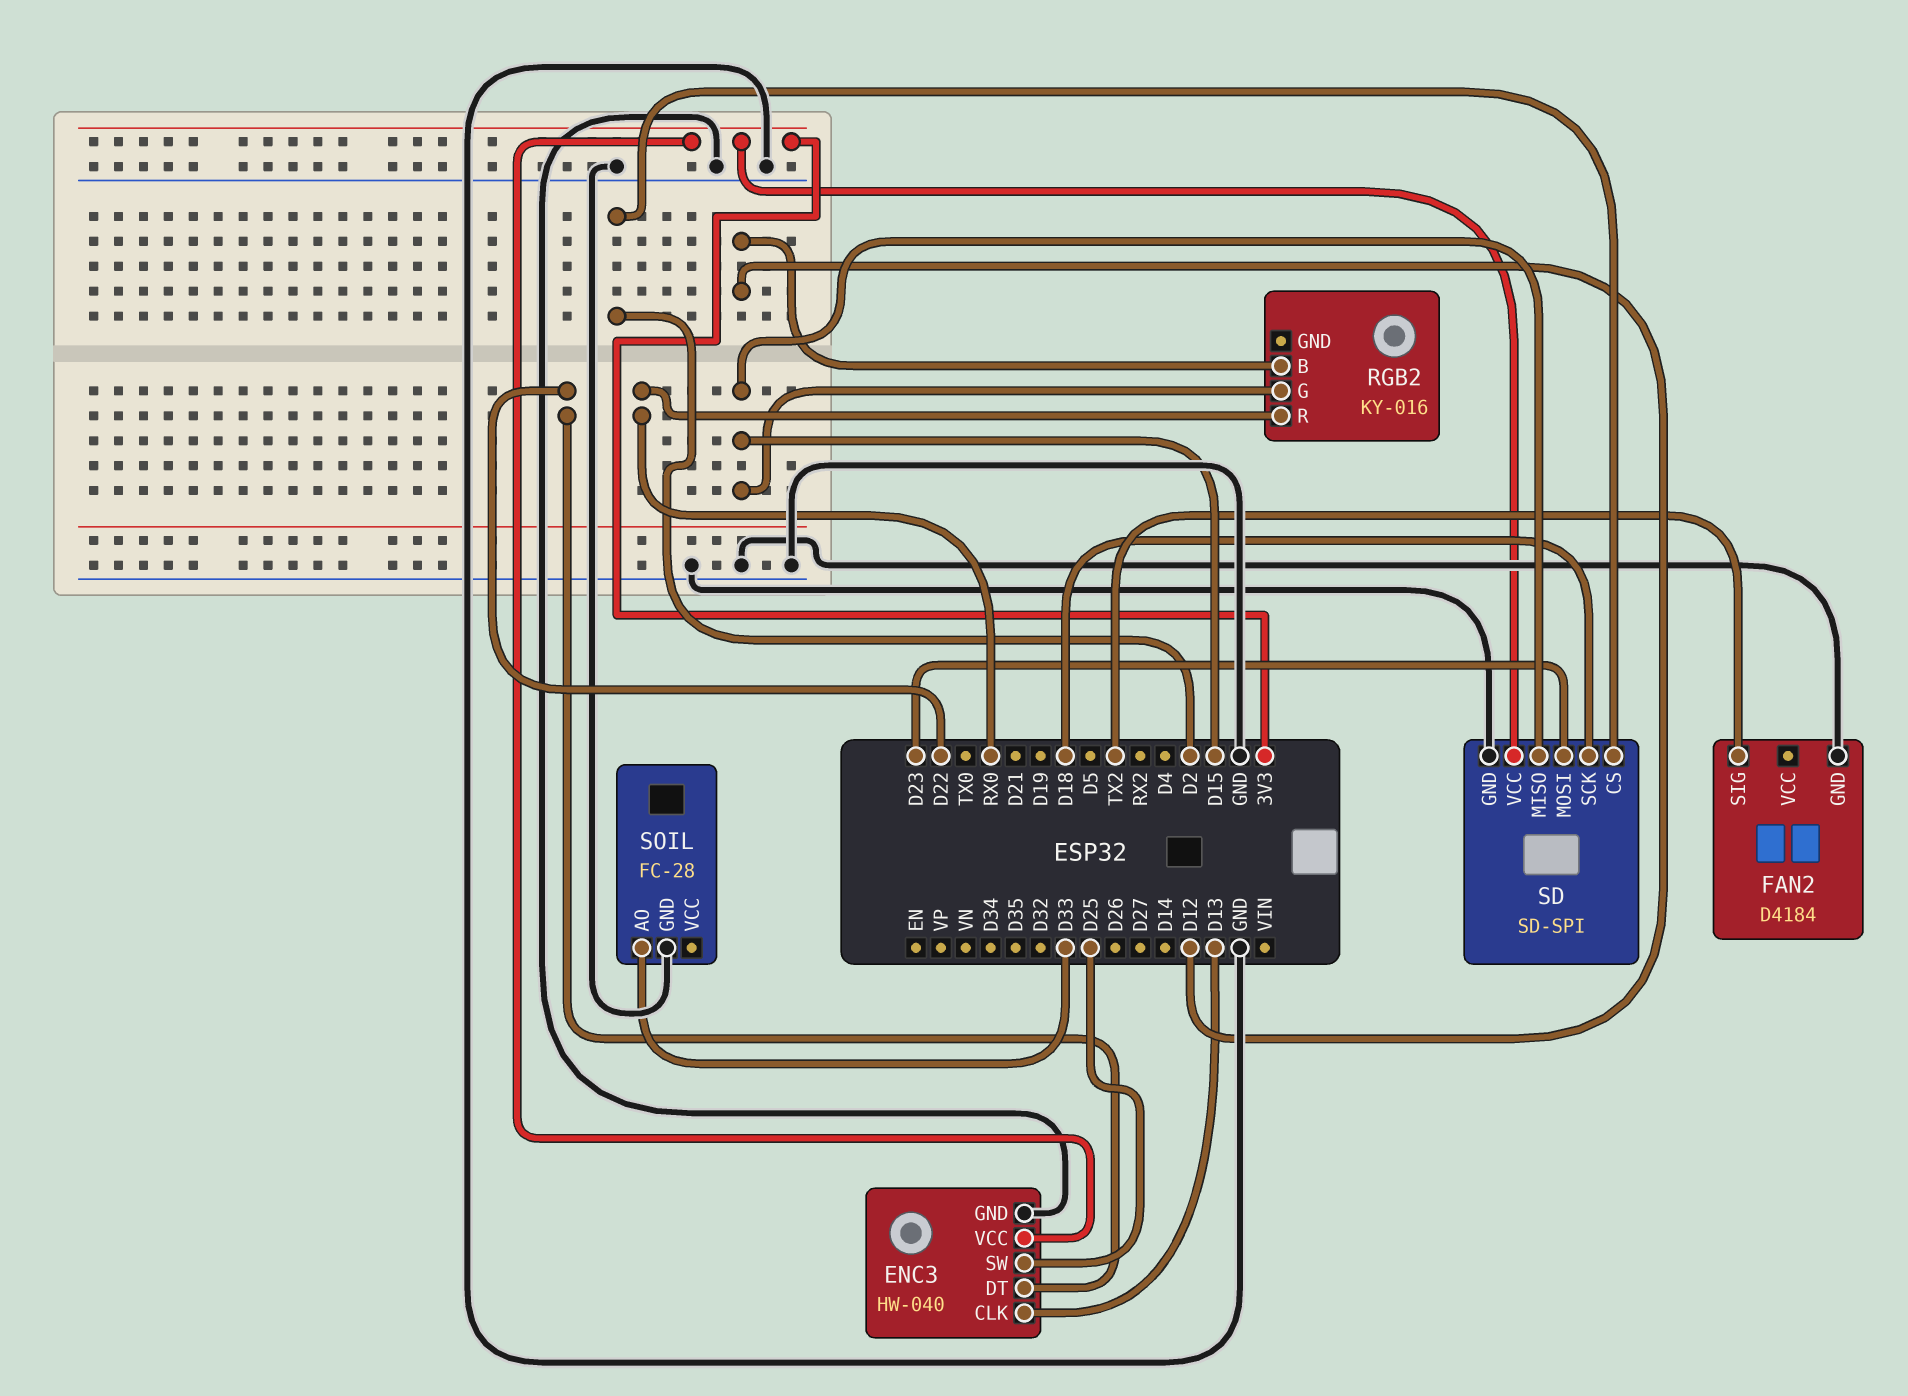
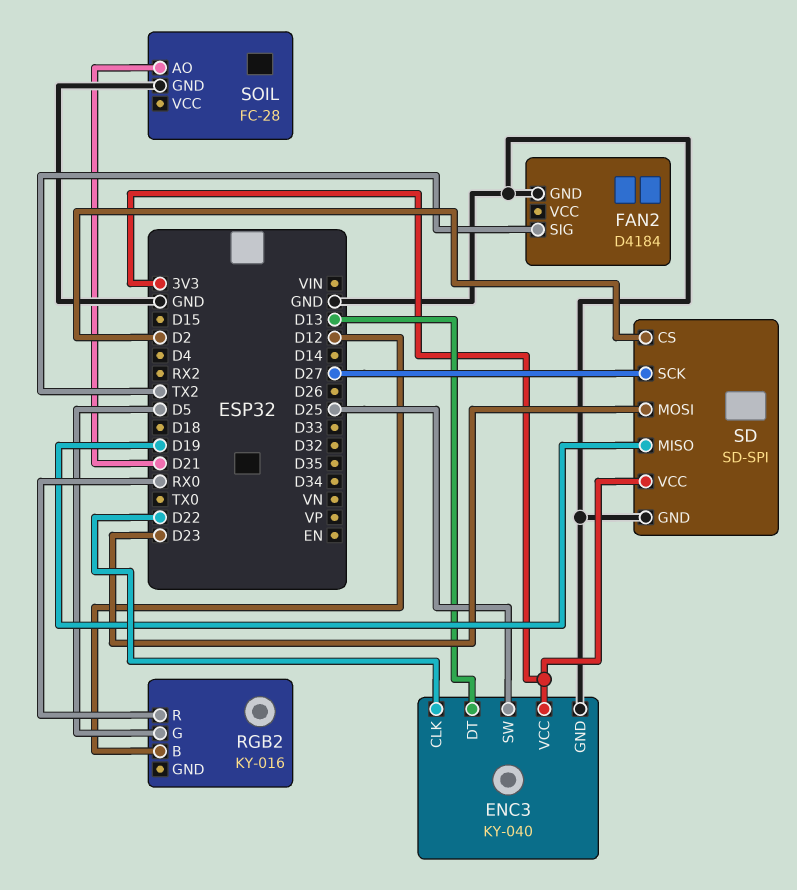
ENC3: HW-040 -> KY-040
ENC3 pin CLK: D13 -> D22
ENC3 pin DT: D22 -> D13
RGB2 pin G: D15 -> D5
SD pin MISO: D15 -> D19
SD pin SCK: D18 -> D27
SOIL pin AO: D33 -> D21

